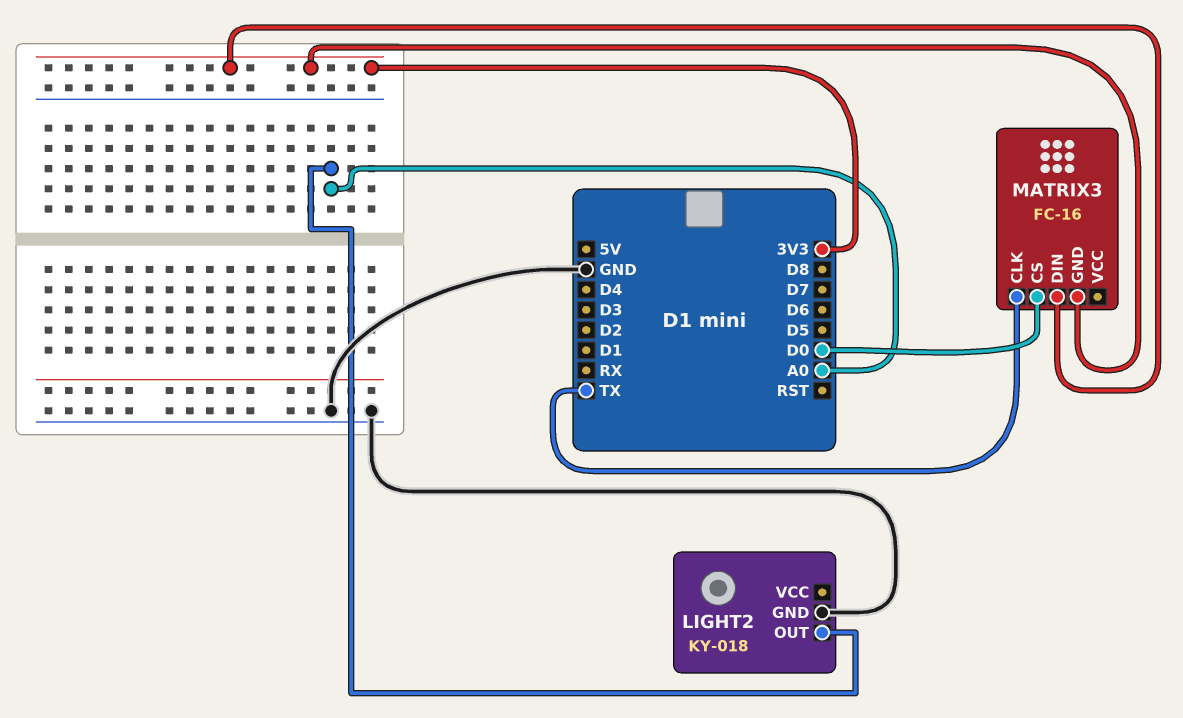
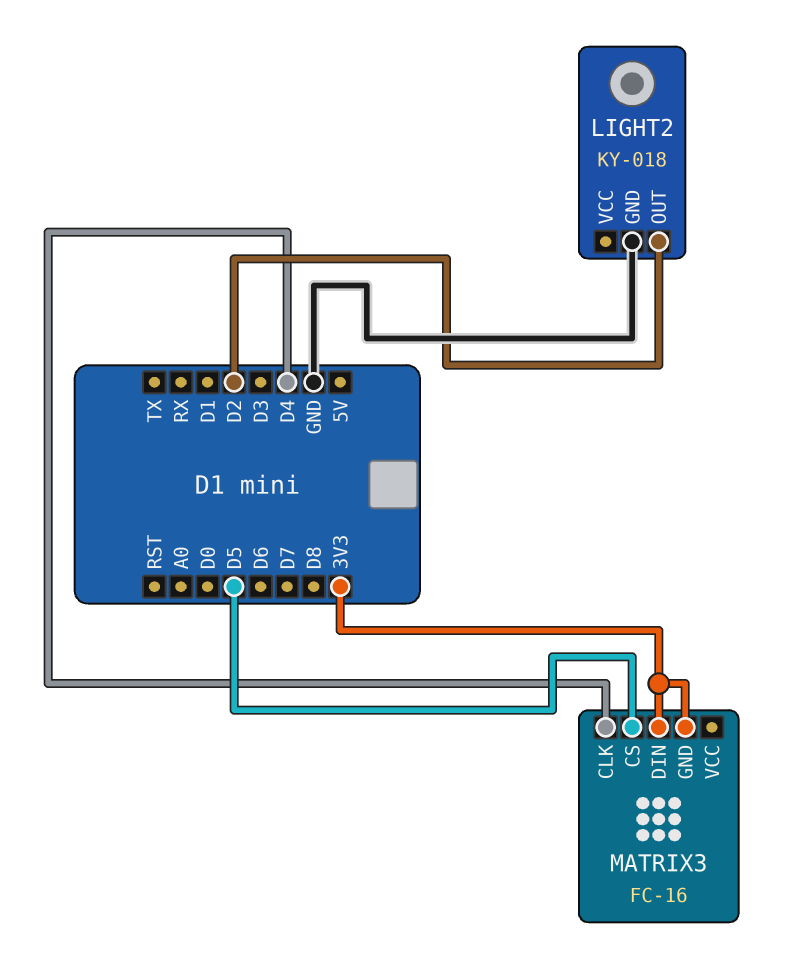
LIGHT2 pin OUT: A0 -> D2
MATRIX3 pin CLK: TX -> D4
MATRIX3 pin CS: D0 -> D5

